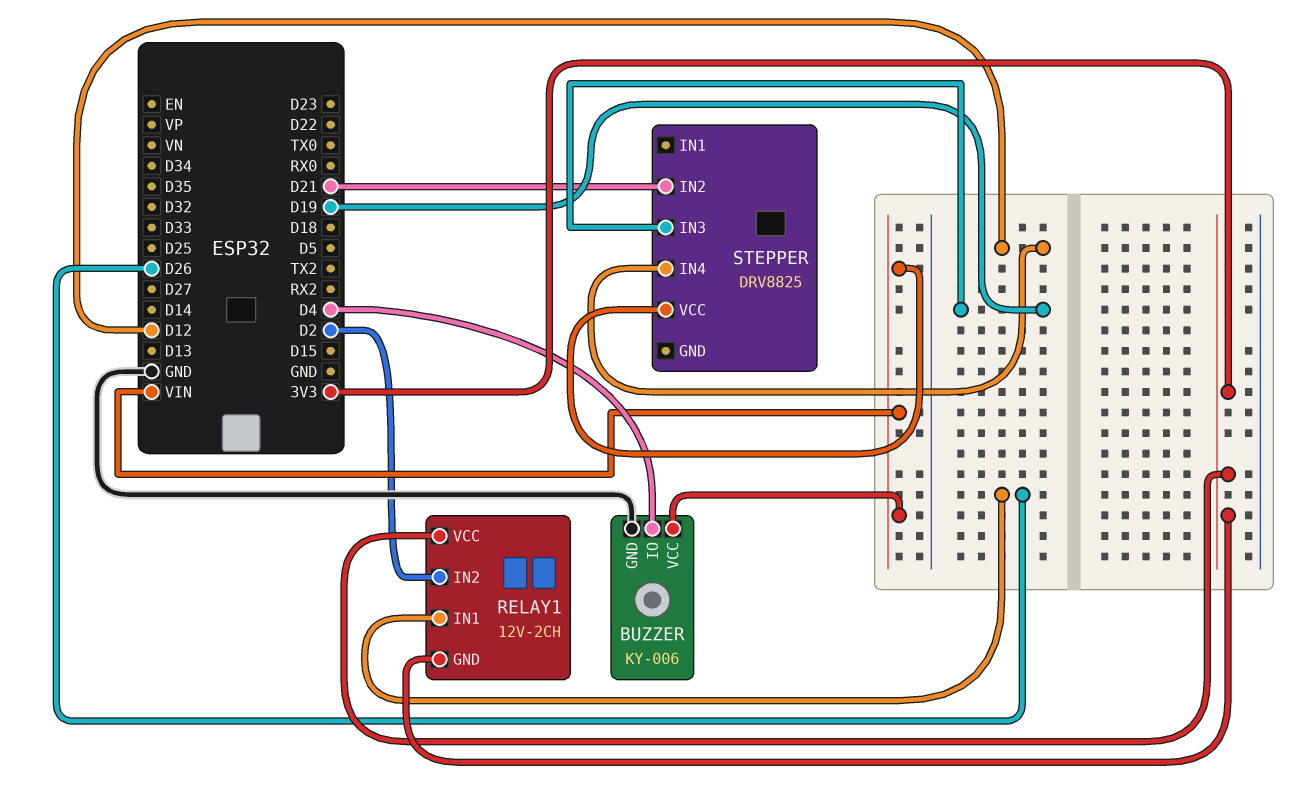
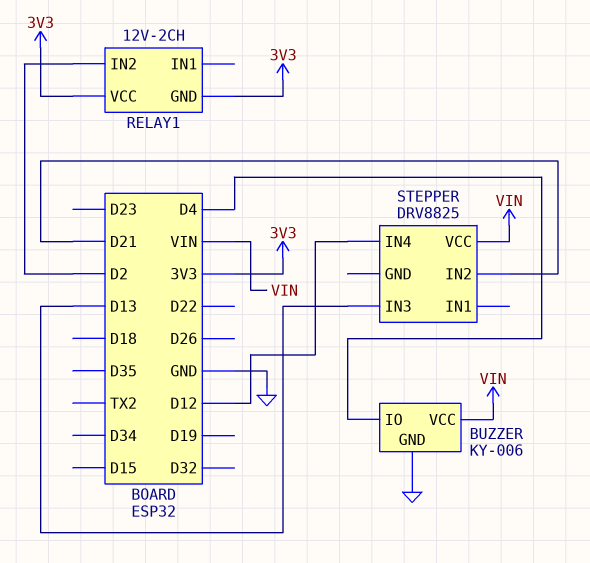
RELAY1 pin IN1: D26 -> none
STEPPER pin IN3: D19 -> D13

